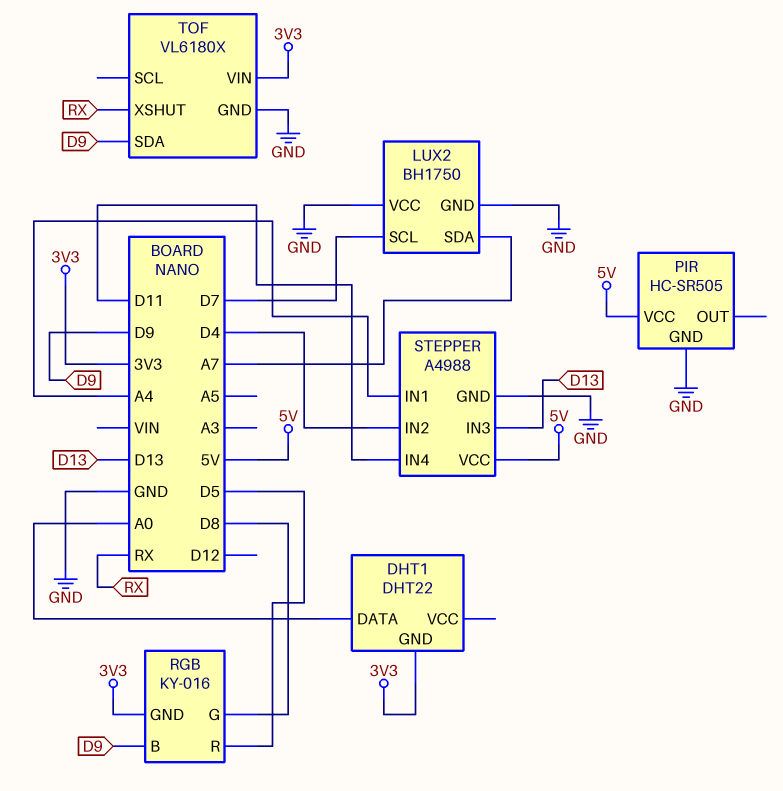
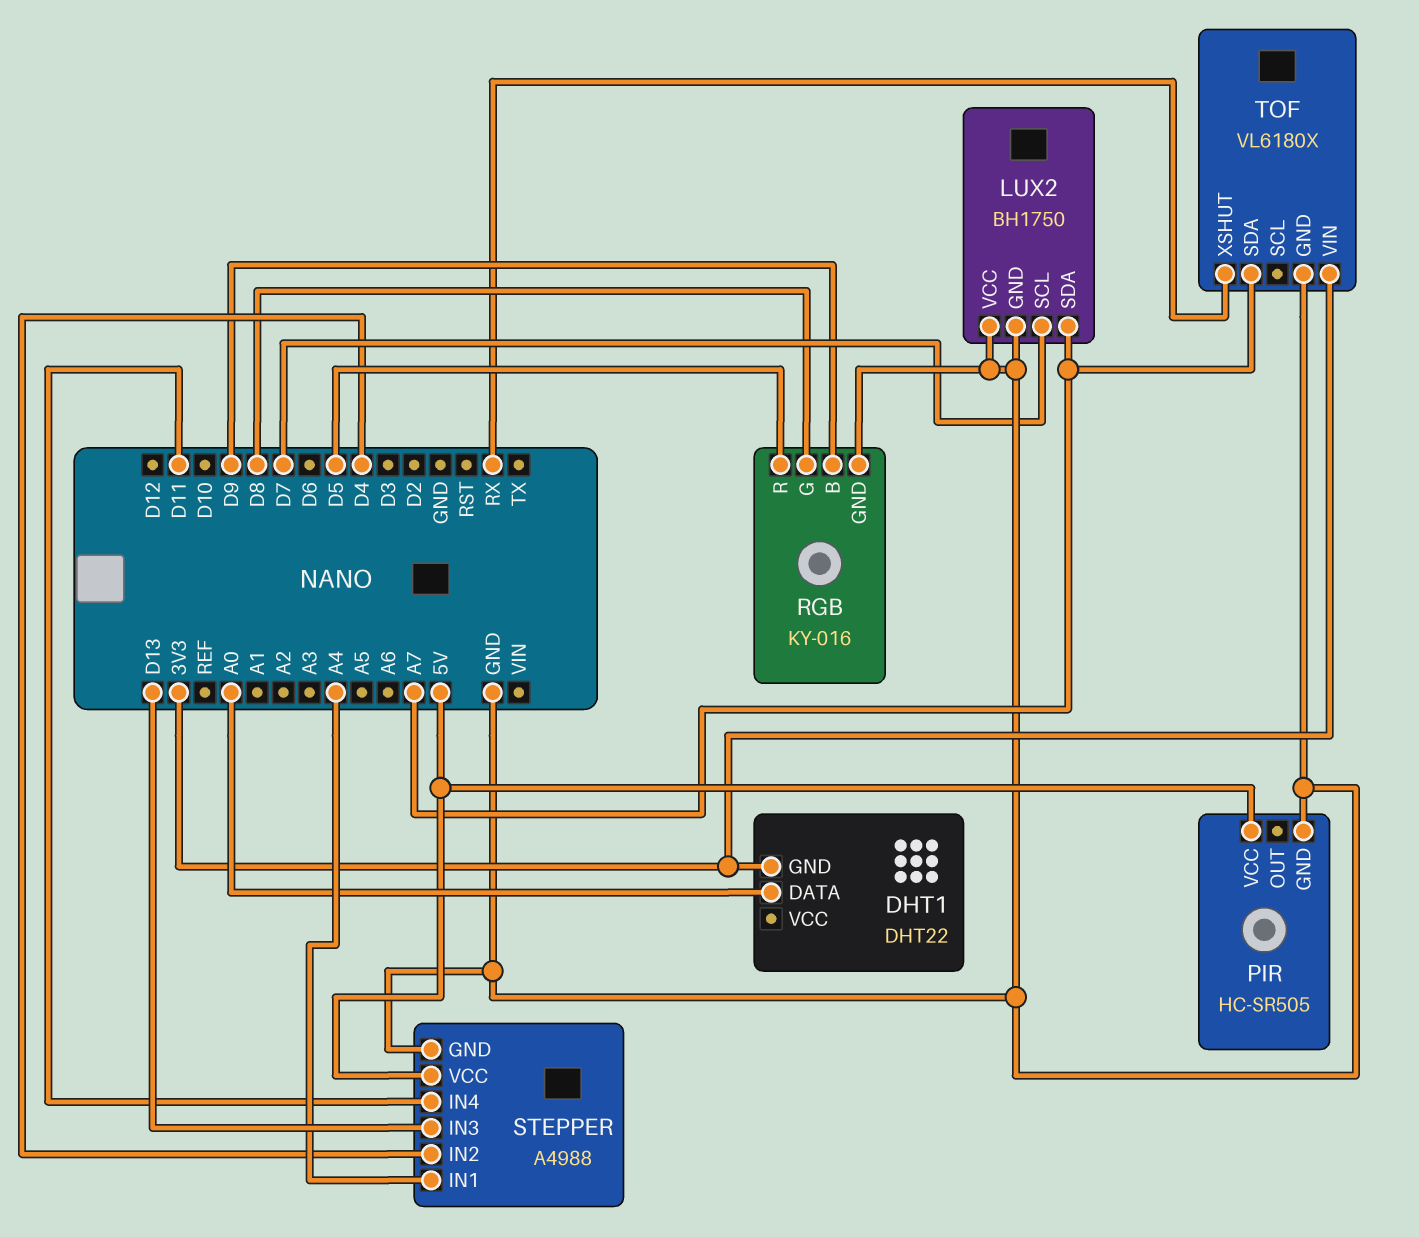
RGB pin GND: 3V3 -> GND
TOF pin SDA: D9 -> A7

